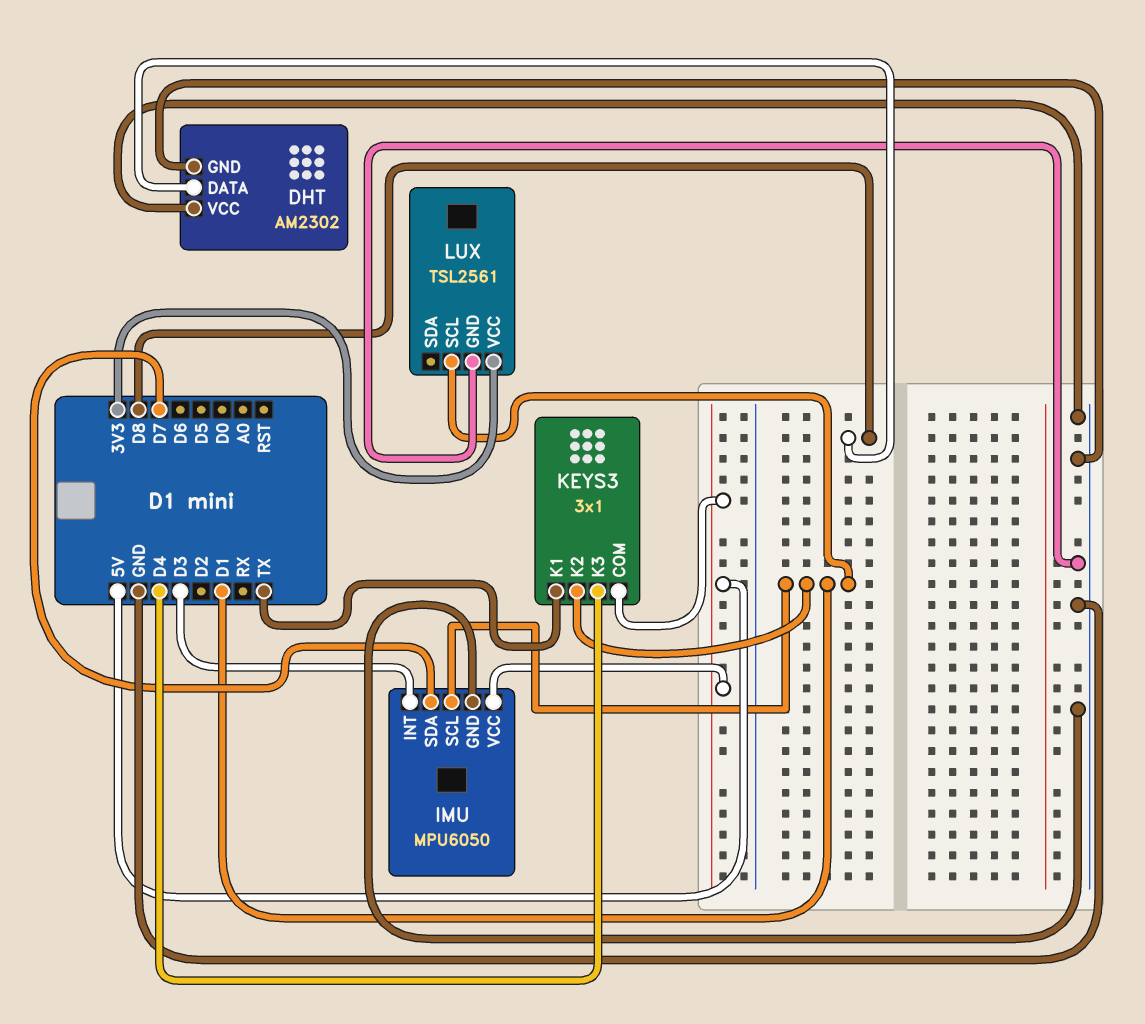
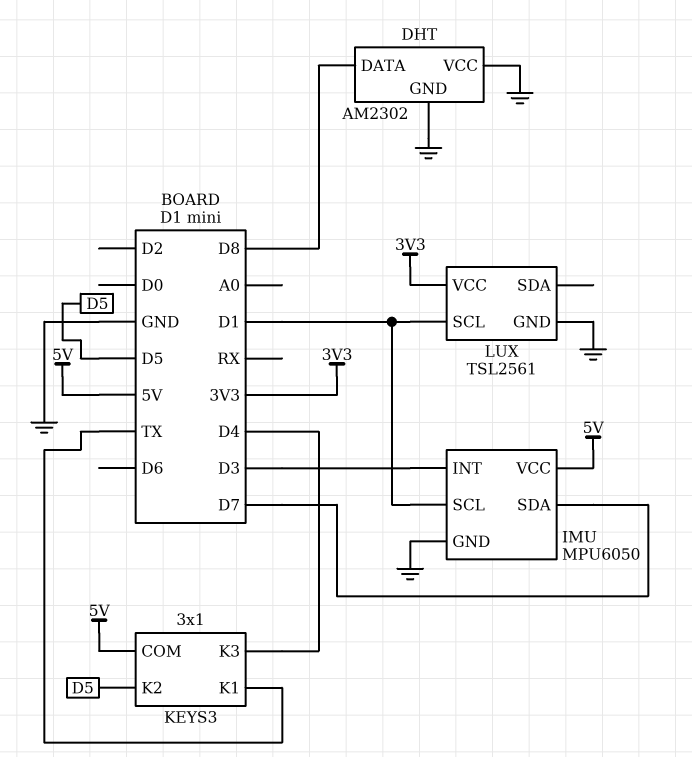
KEYS3 pin K2: D1 -> D5

